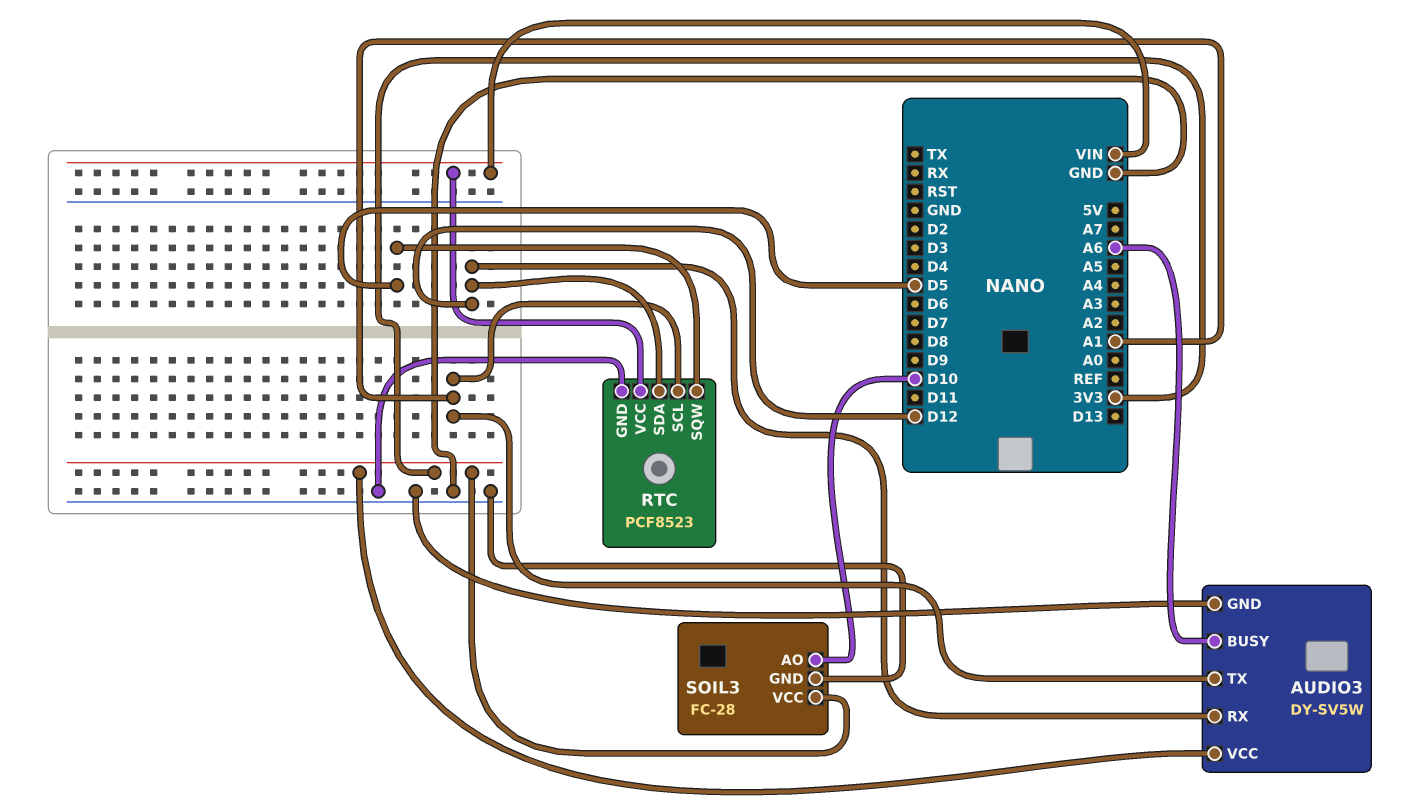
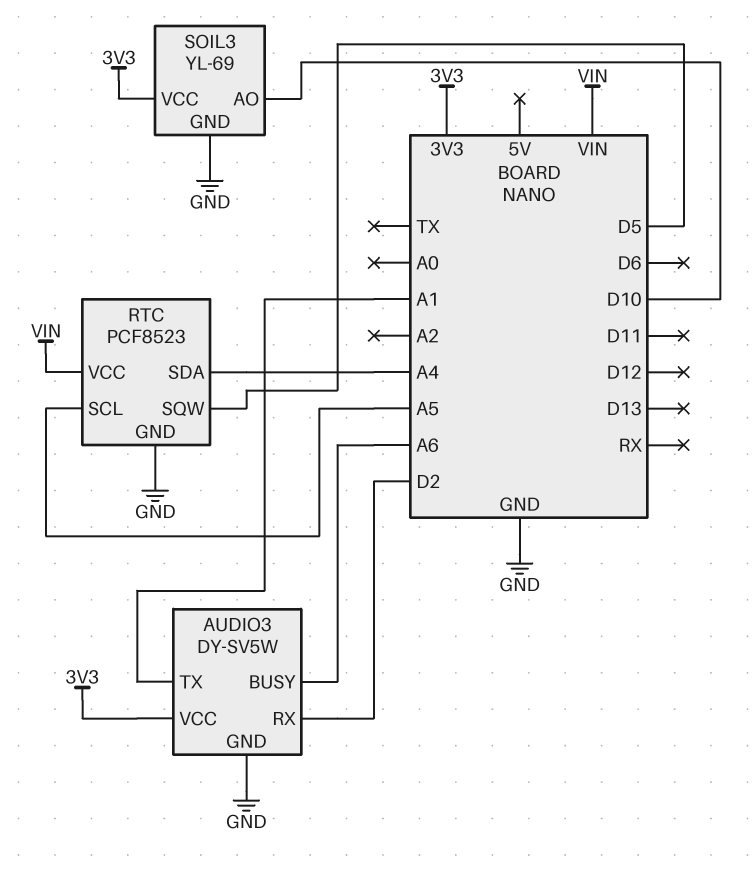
AUDIO3 pin RX: D12 -> D2
RTC pin SCL: A1 -> A5
RTC pin SDA: D12 -> A4
SOIL3: FC-28 -> YL-69

